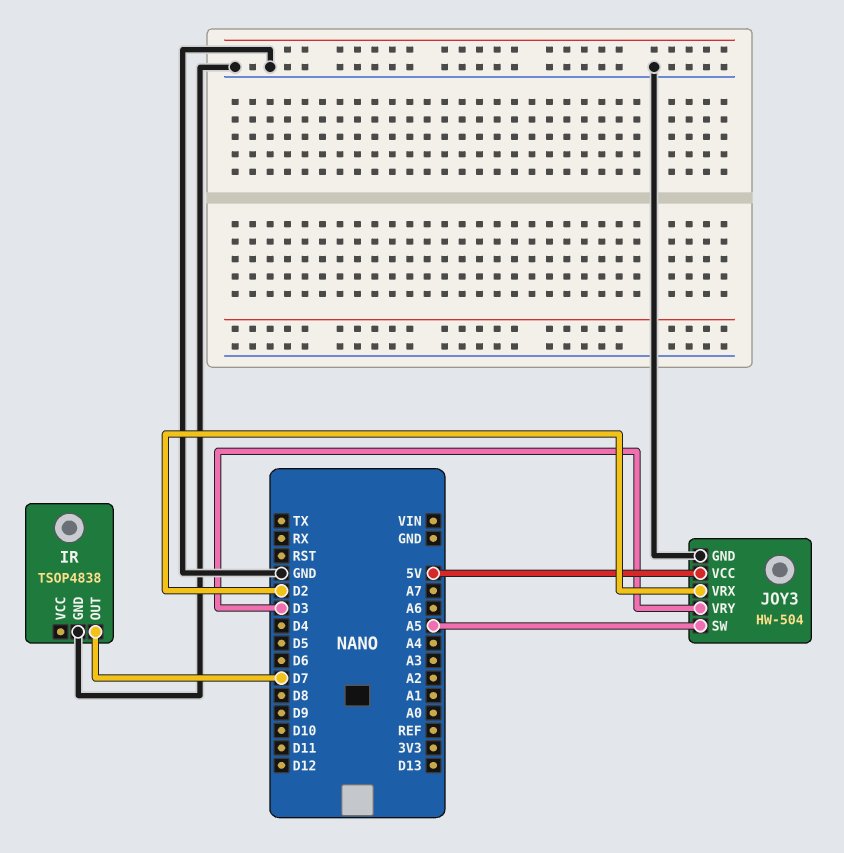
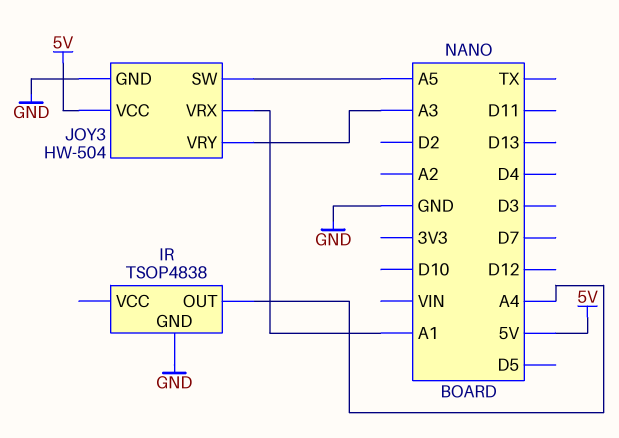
IR pin OUT: D7 -> A4
JOY3 pin VRX: D2 -> A1
JOY3 pin VRY: D3 -> A3

